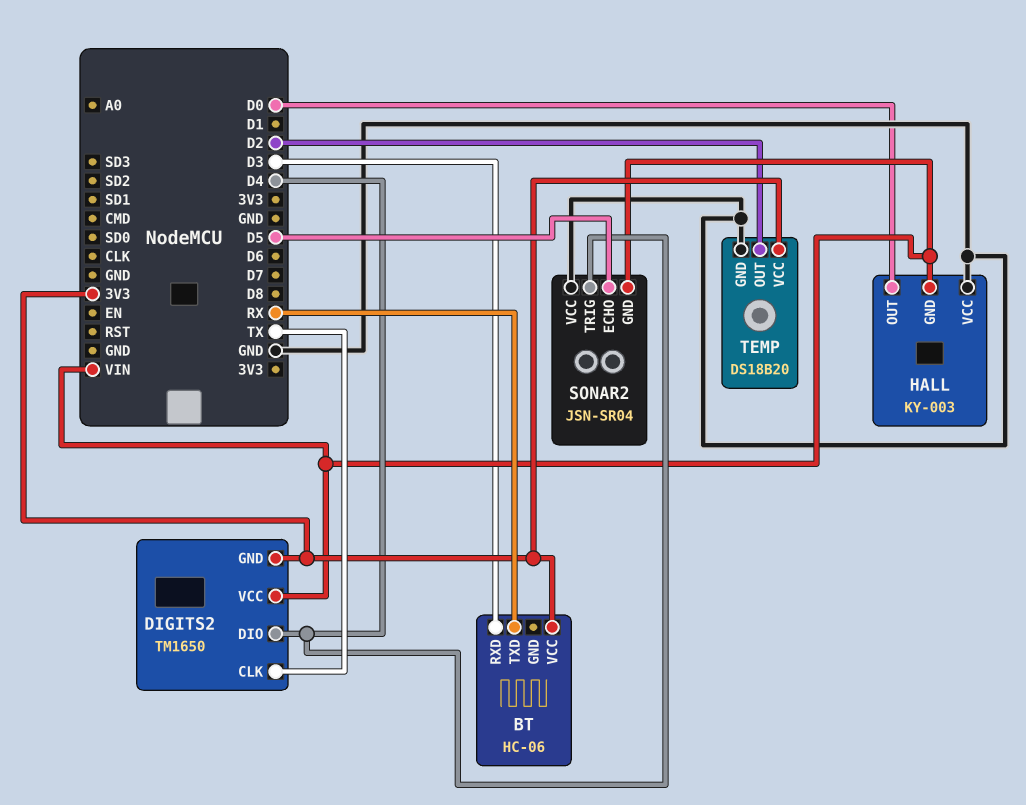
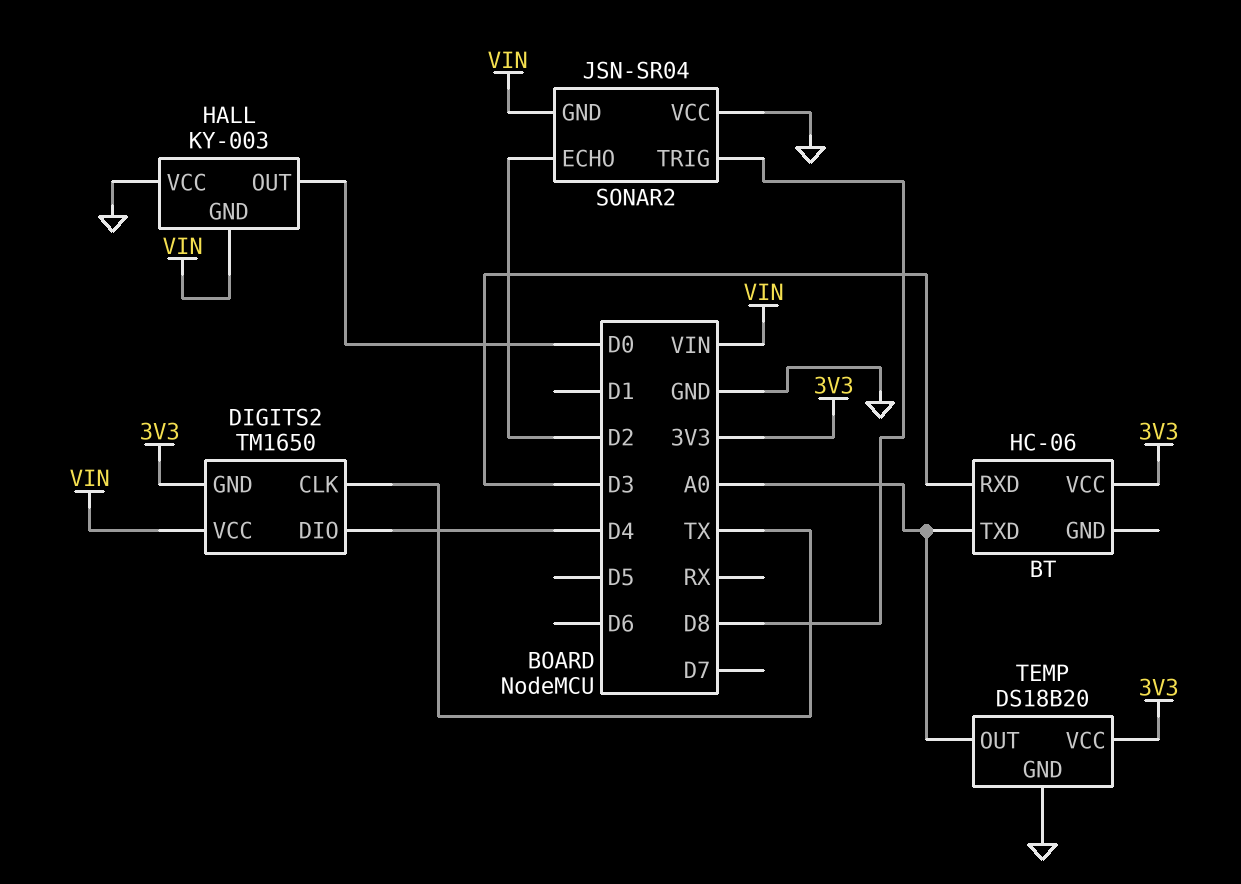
BT pin TXD: RX -> A0
SONAR2 pin ECHO: D5 -> D2
SONAR2 pin TRIG: D4 -> D8
TEMP pin OUT: D2 -> A0

